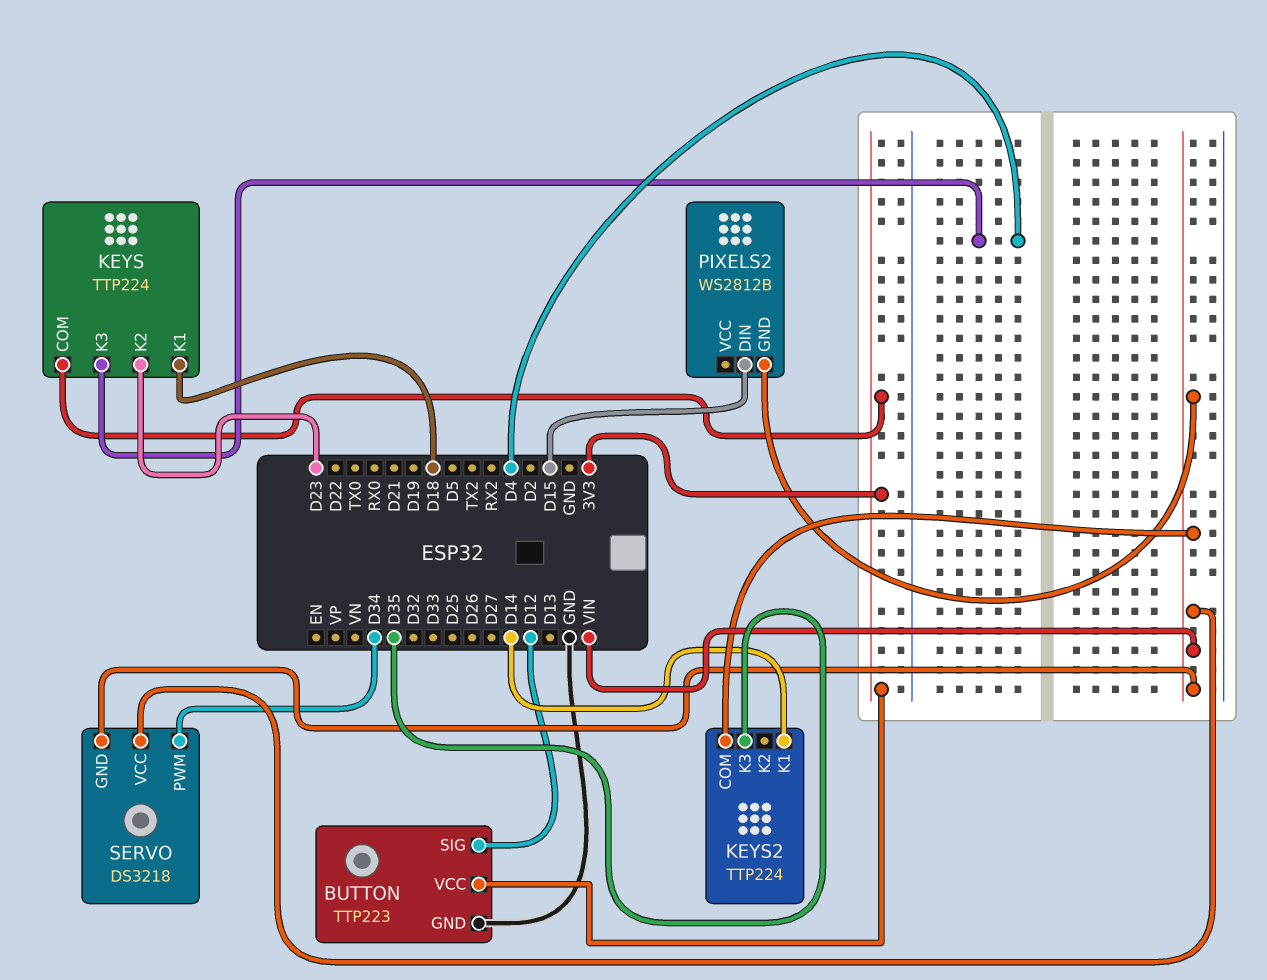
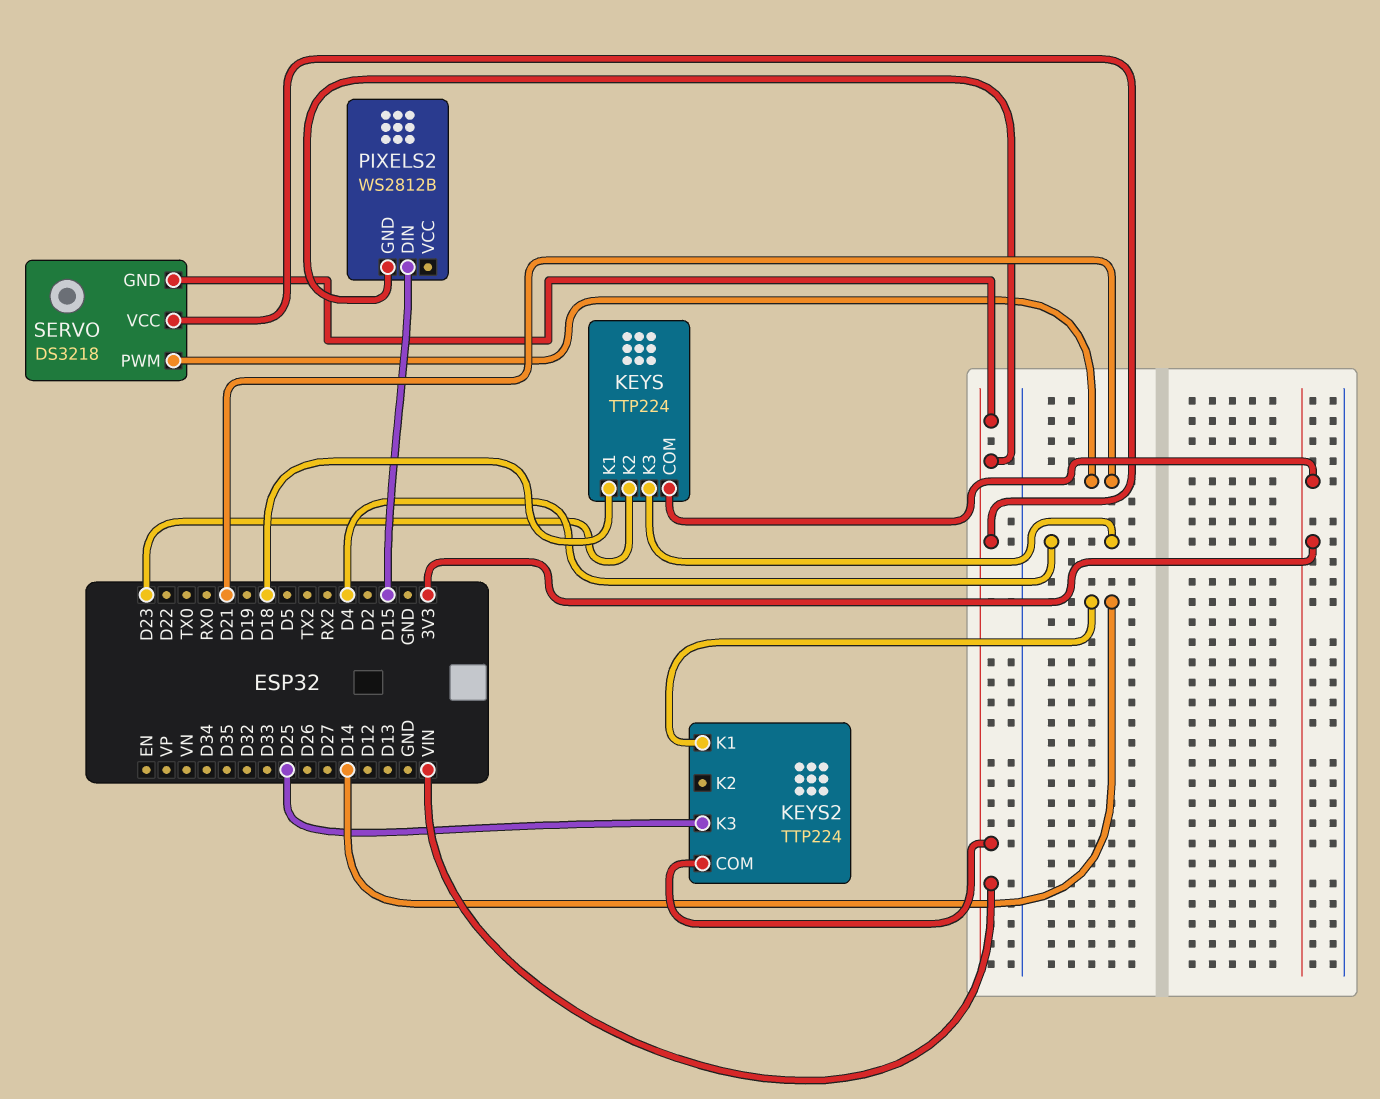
BUTTON: TTP223 -> none
BUTTON pin GND: GND -> none
BUTTON pin SIG: D12 -> none
BUTTON pin VCC: 3V3 -> none
KEYS2 pin K3: D35 -> D25
SERVO pin PWM: D34 -> D21

